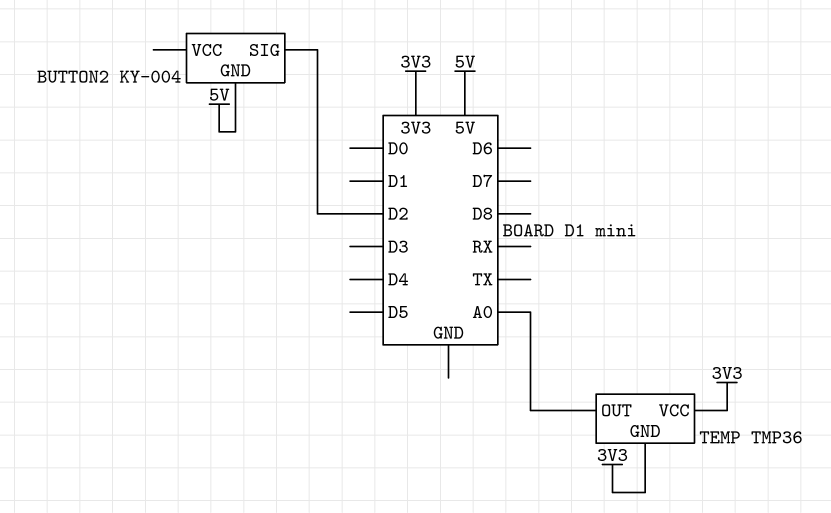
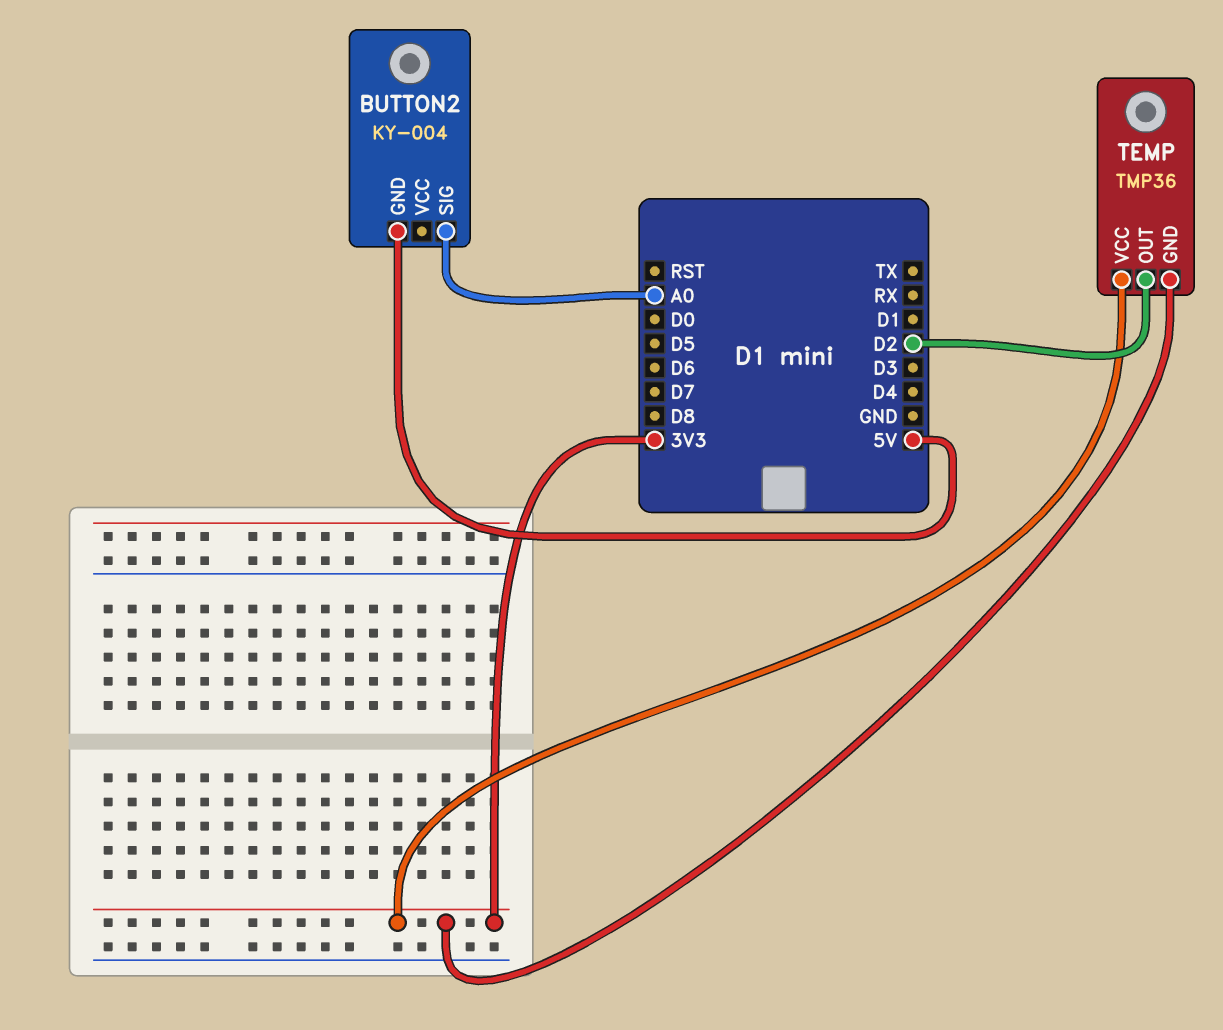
BUTTON2 pin SIG: D2 -> A0
TEMP pin OUT: A0 -> D2

